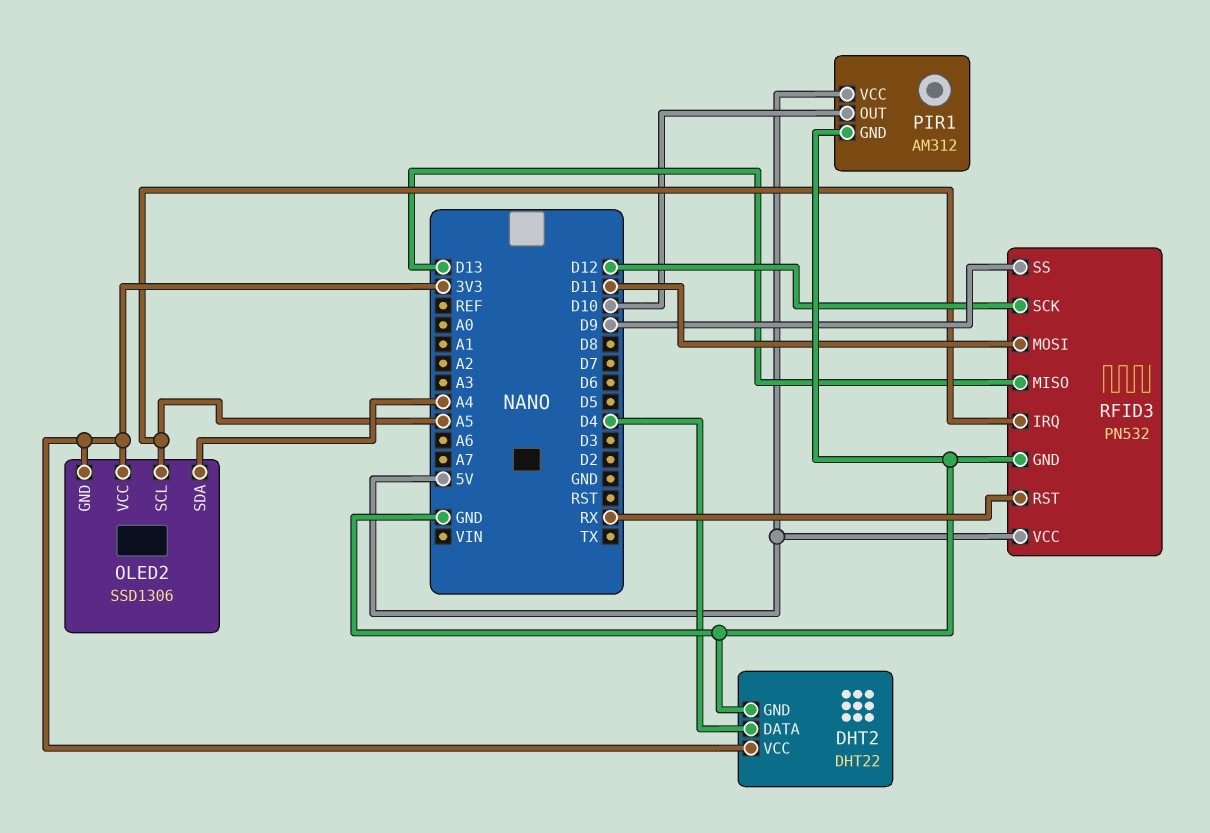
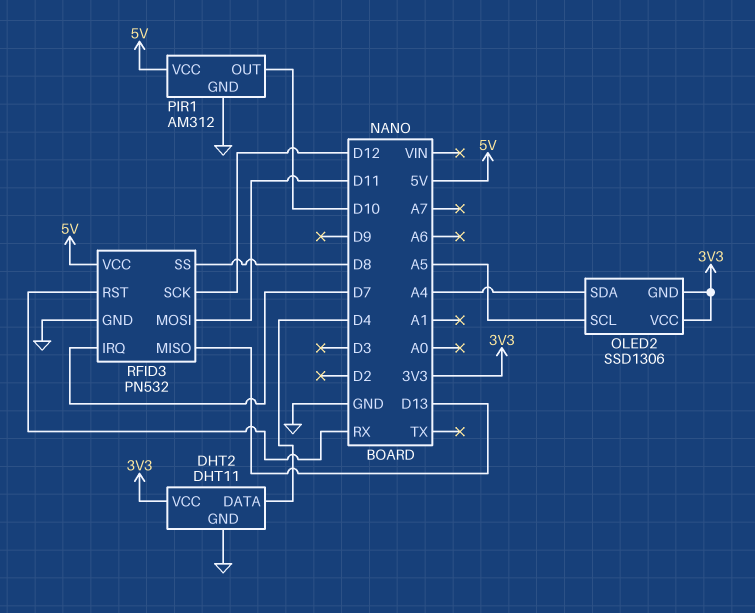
DHT2: DHT22 -> DHT11
RFID3 pin IRQ: A5 -> D7
RFID3 pin SS: D9 -> D8

